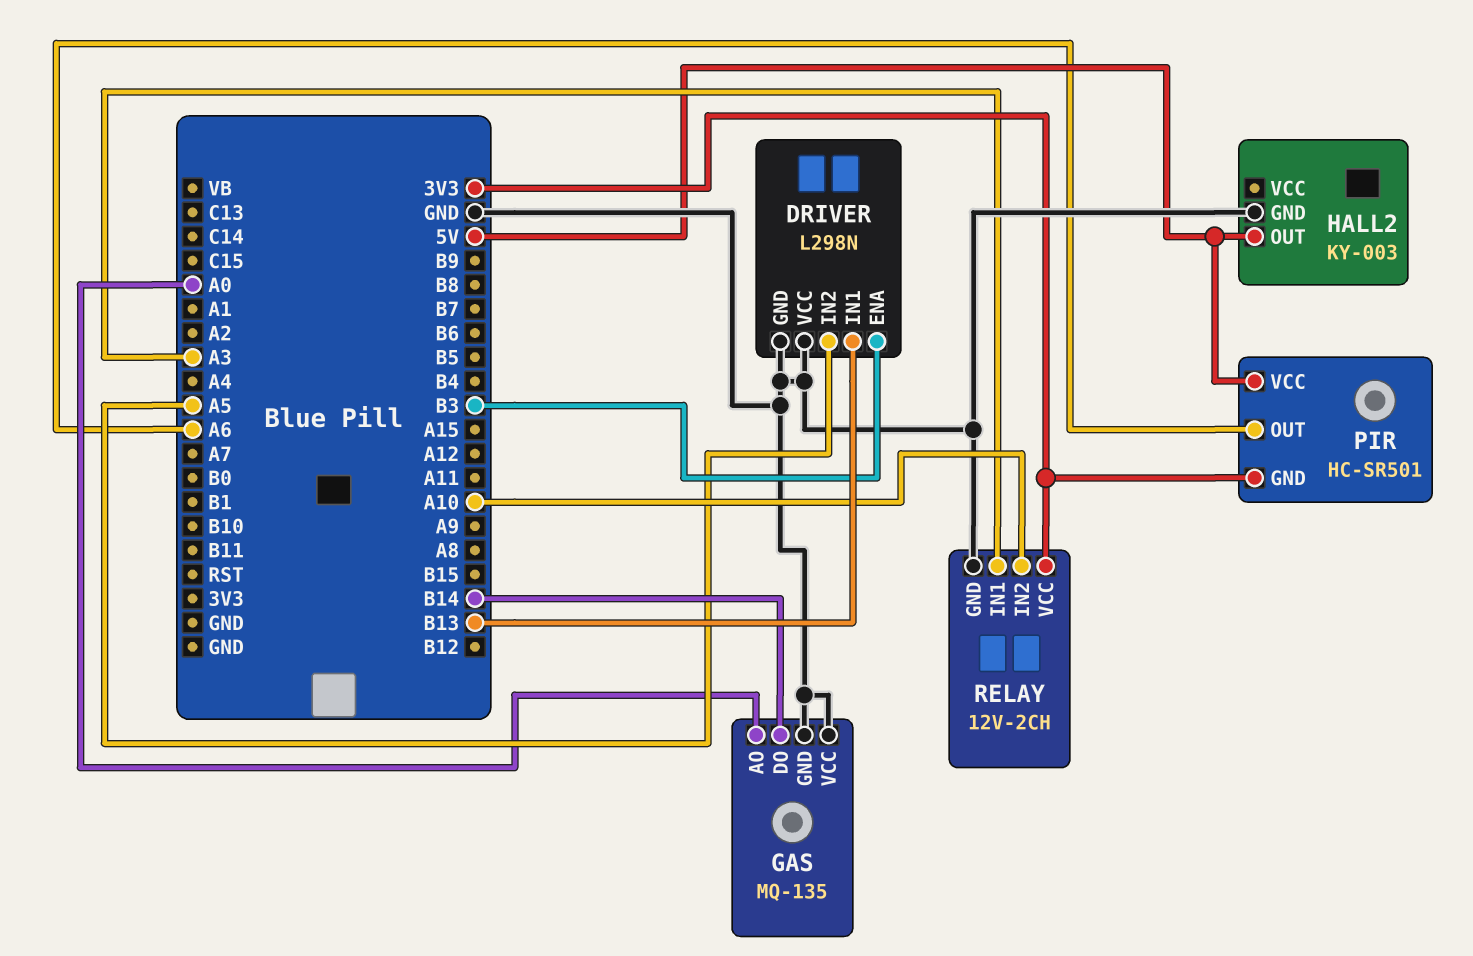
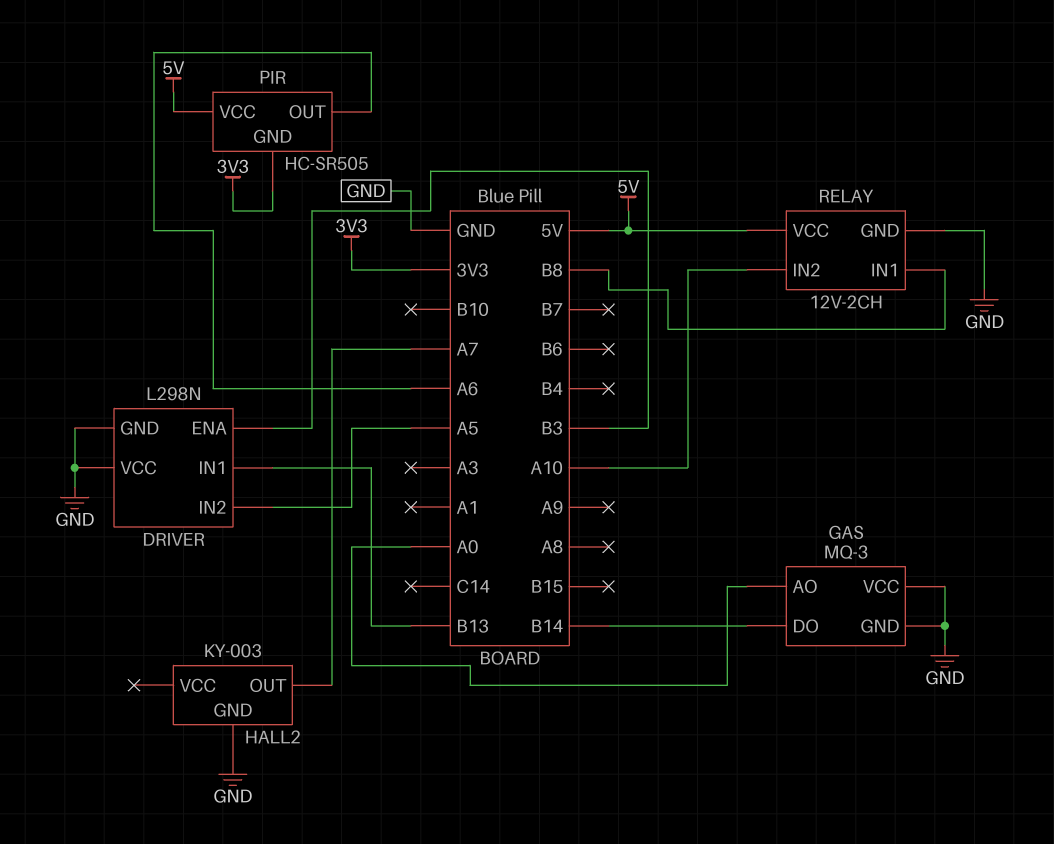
GAS: MQ-135 -> MQ-3
HALL2 pin OUT: 5V -> A7
PIR: HC-SR501 -> HC-SR505
RELAY pin IN1: A3 -> B8
RELAY pin VCC: 3V3 -> 5V

